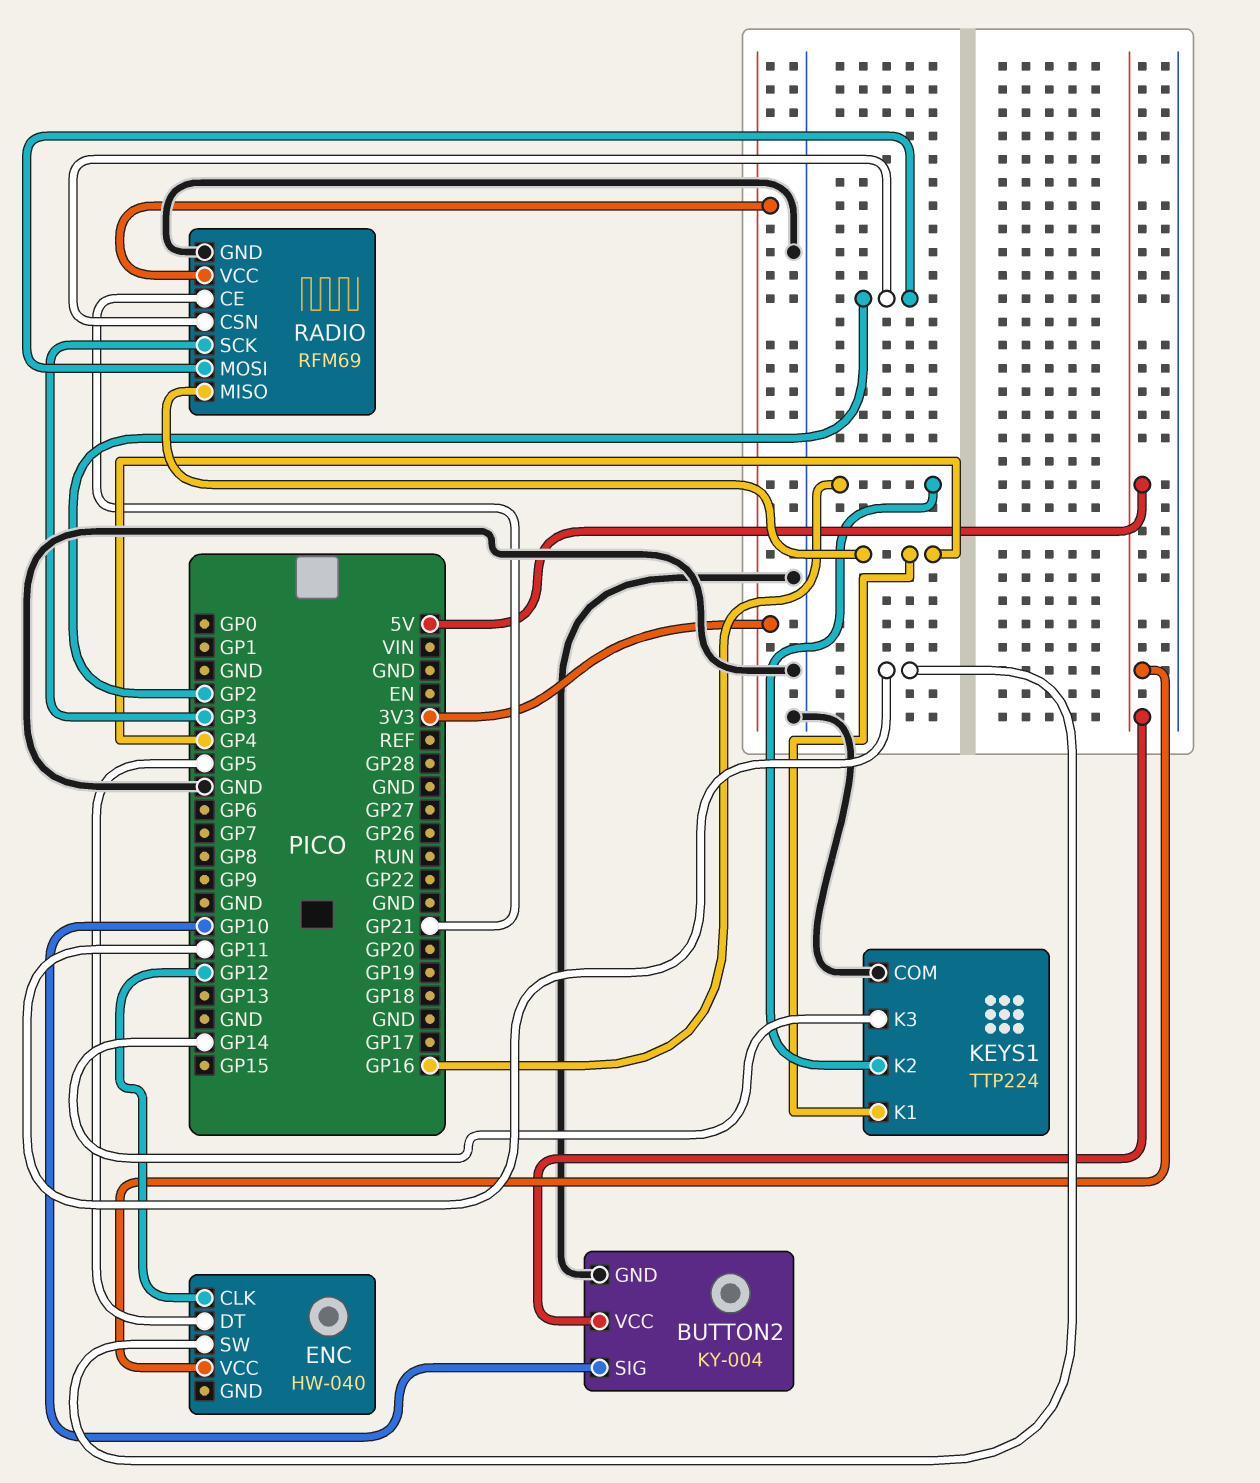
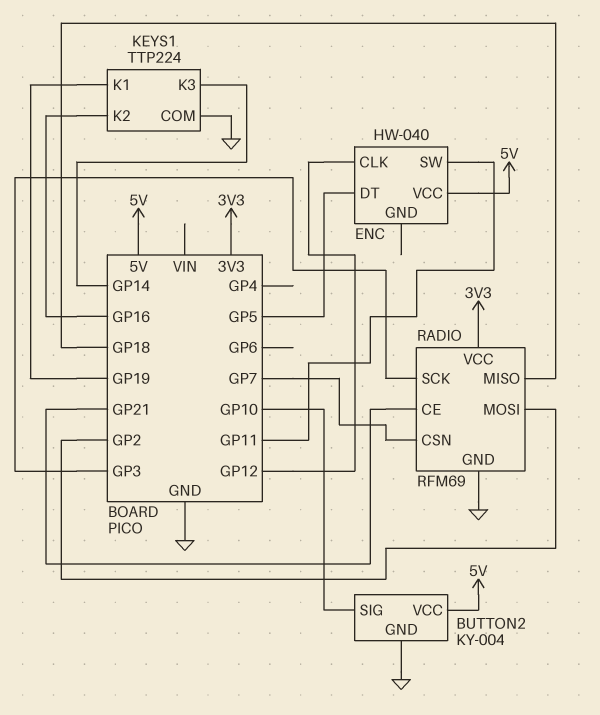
KEYS1 pin K1: GP4 -> GP19
RADIO pin CSN: GP2 -> GP7
RADIO pin MISO: GP4 -> GP18

